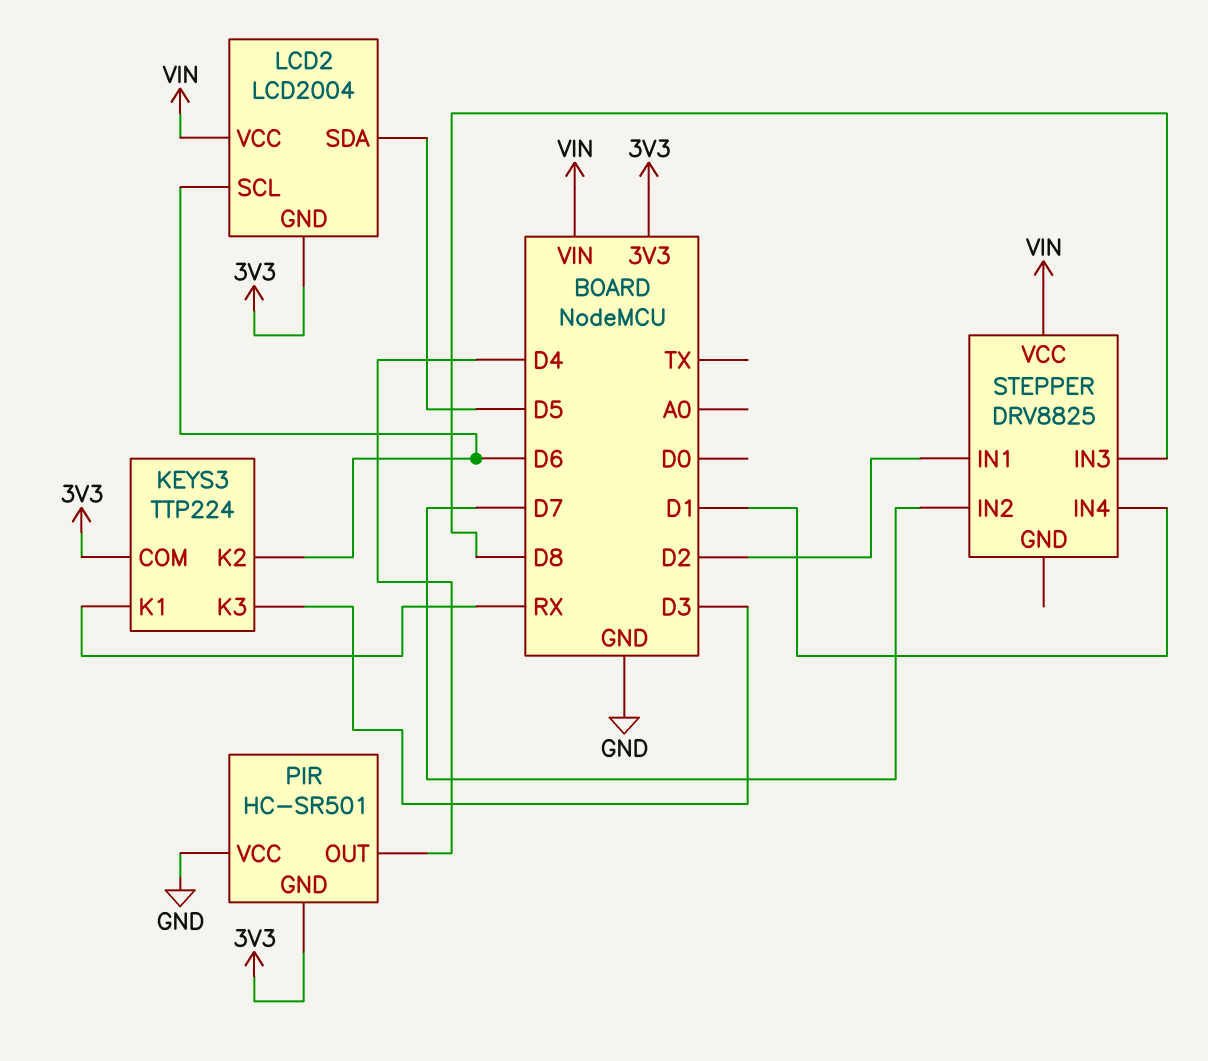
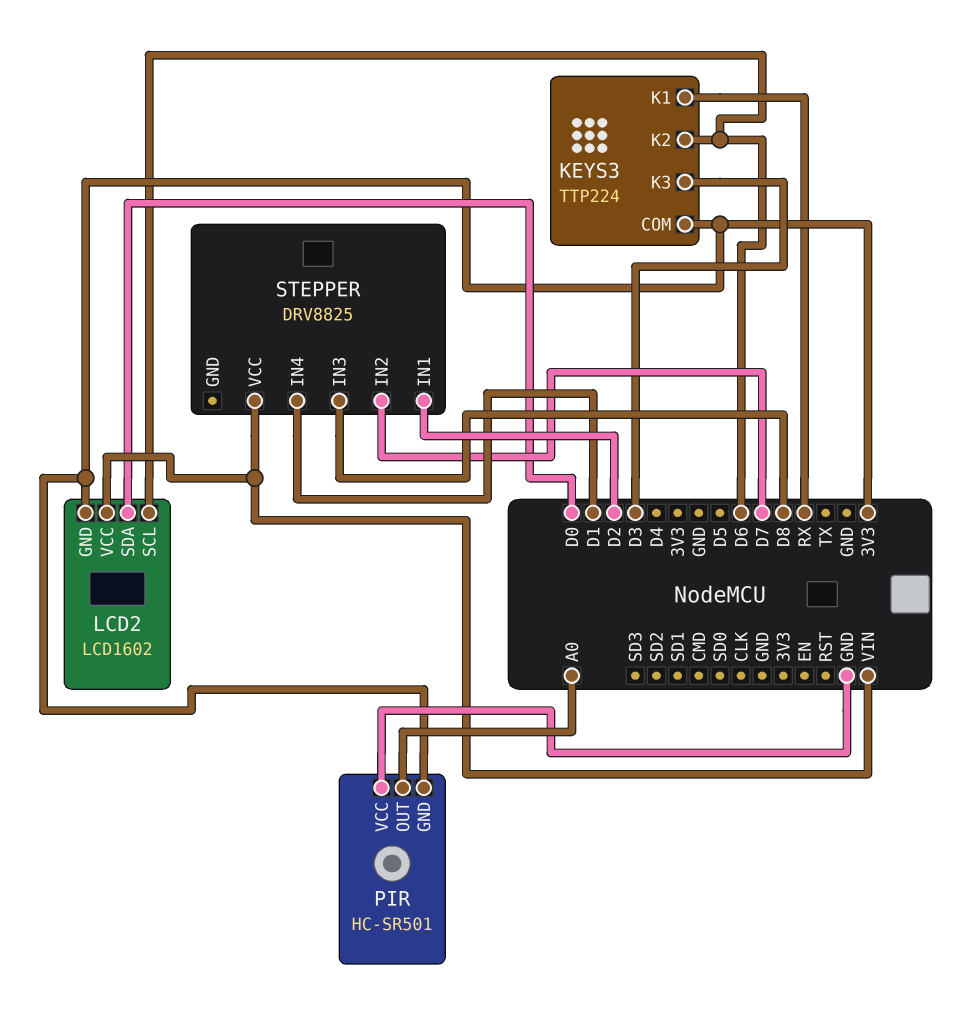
LCD2: LCD2004 -> LCD1602
LCD2 pin SDA: D5 -> D0
PIR pin OUT: D4 -> A0

